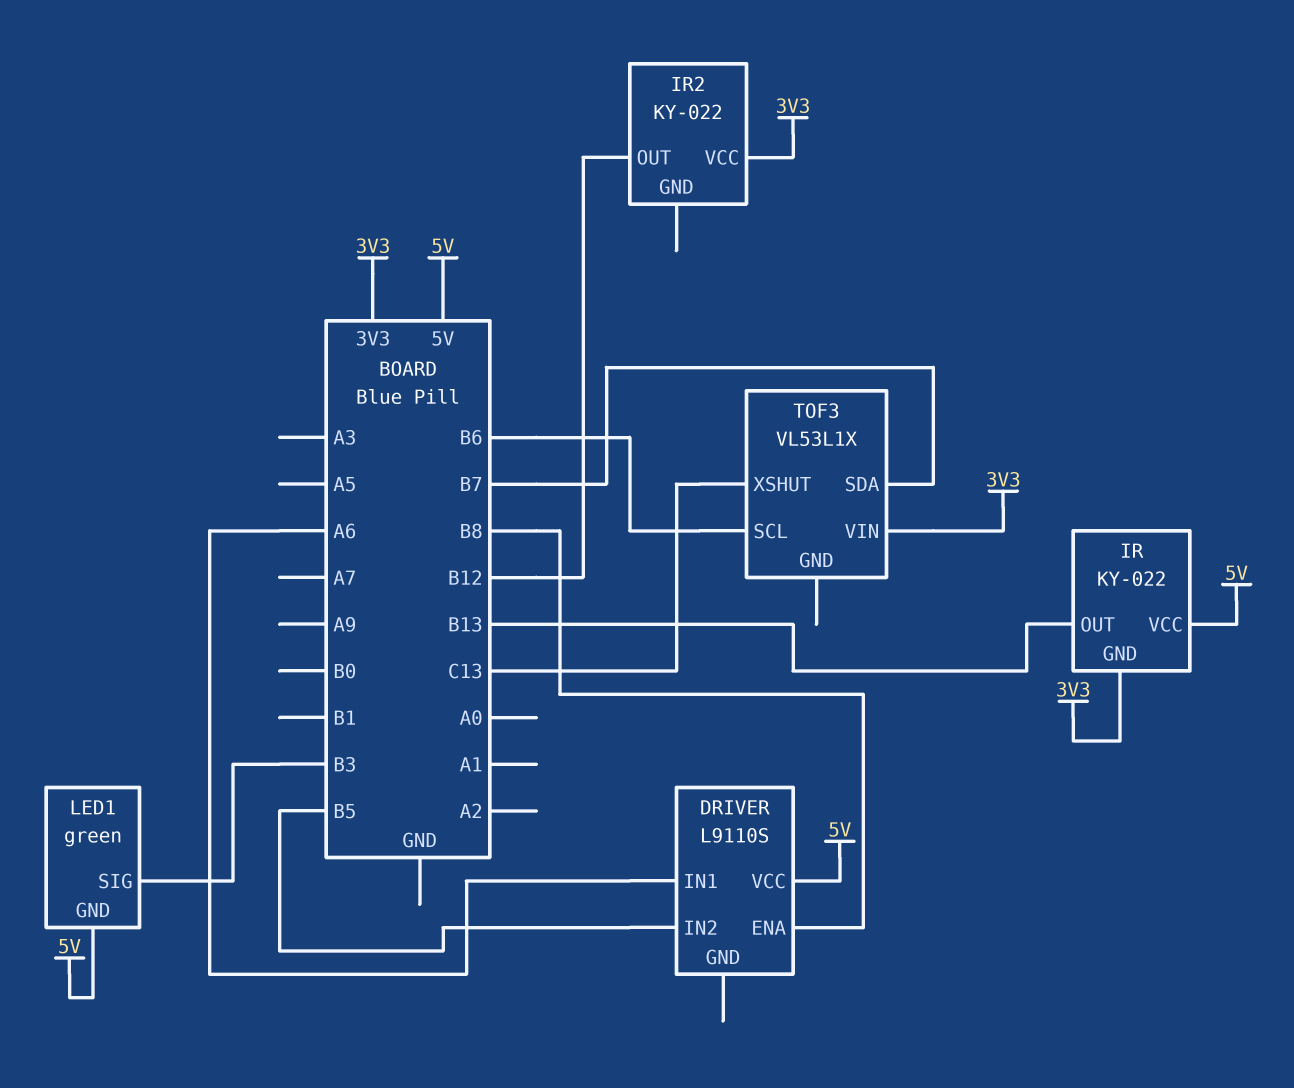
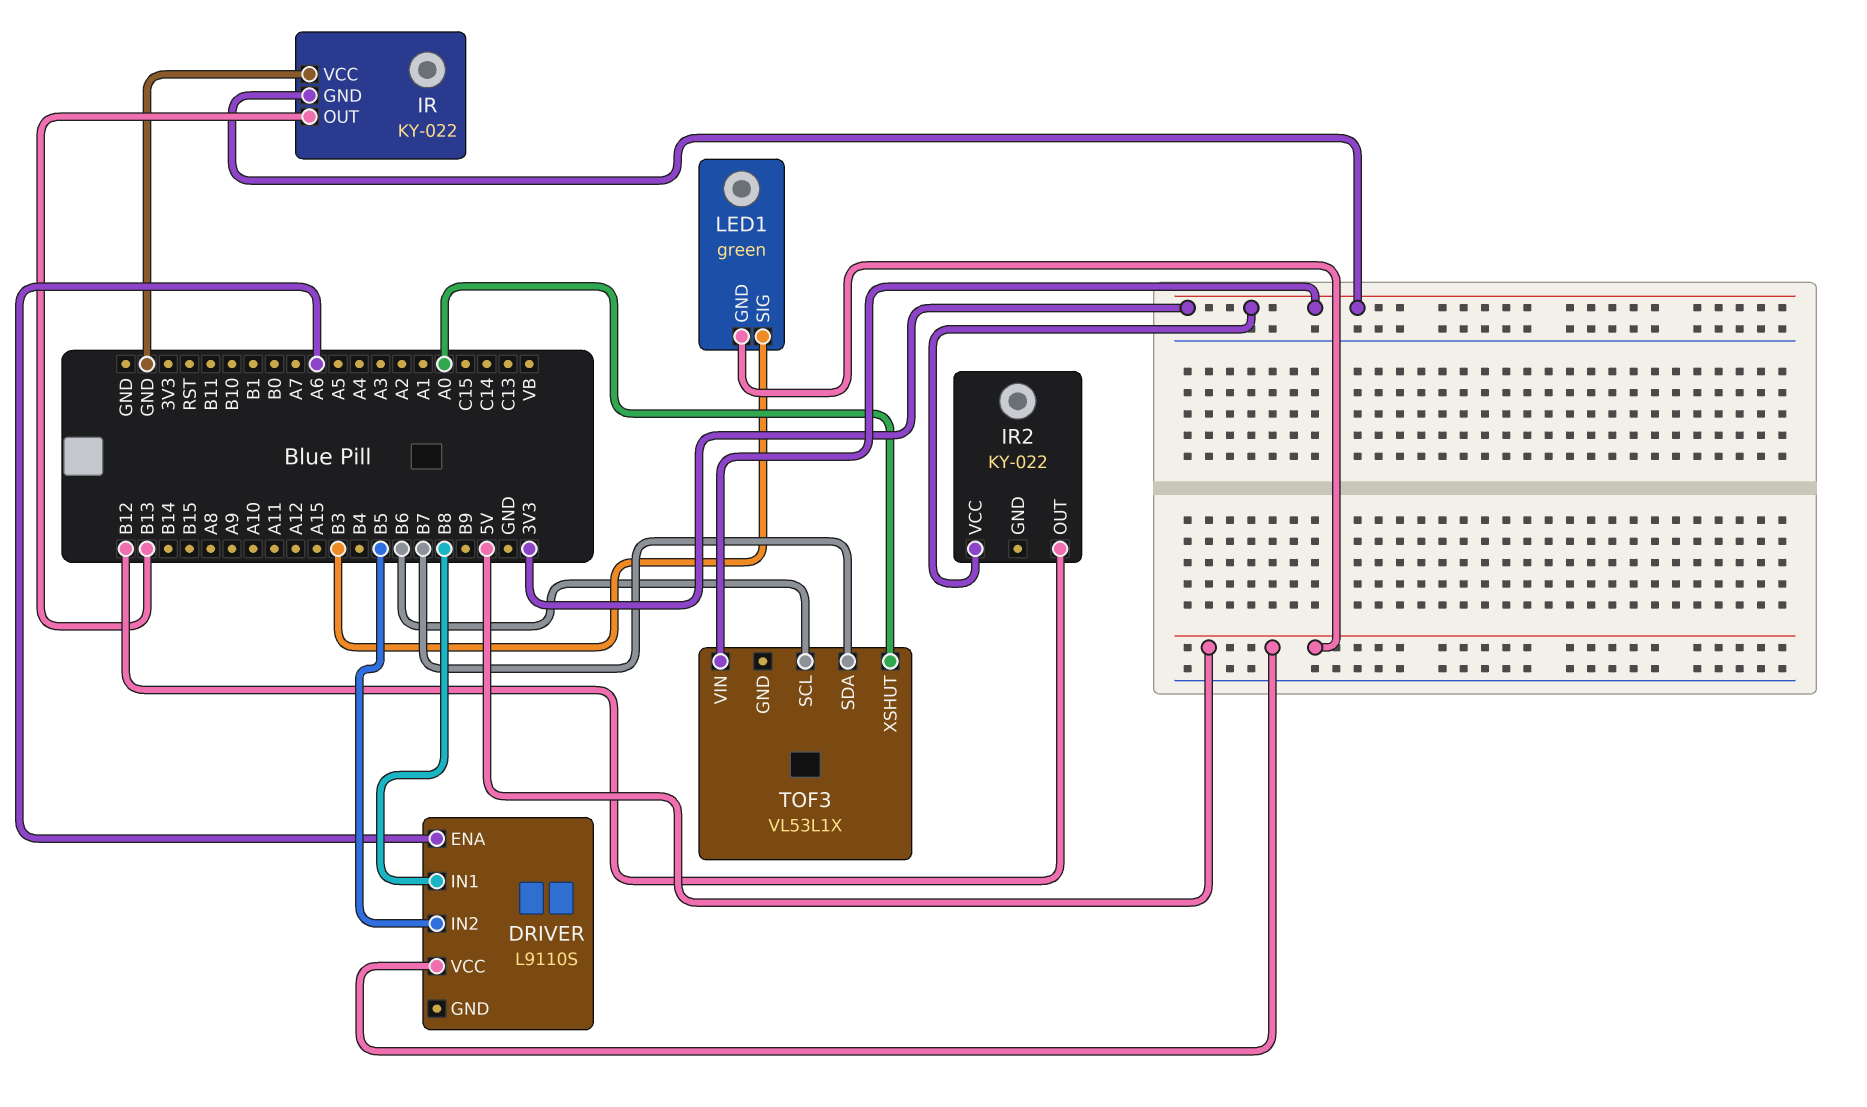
DRIVER pin ENA: B8 -> A6
DRIVER pin IN1: A6 -> B8
IR pin VCC: 5V -> GND
TOF3 pin XSHUT: C13 -> A0

